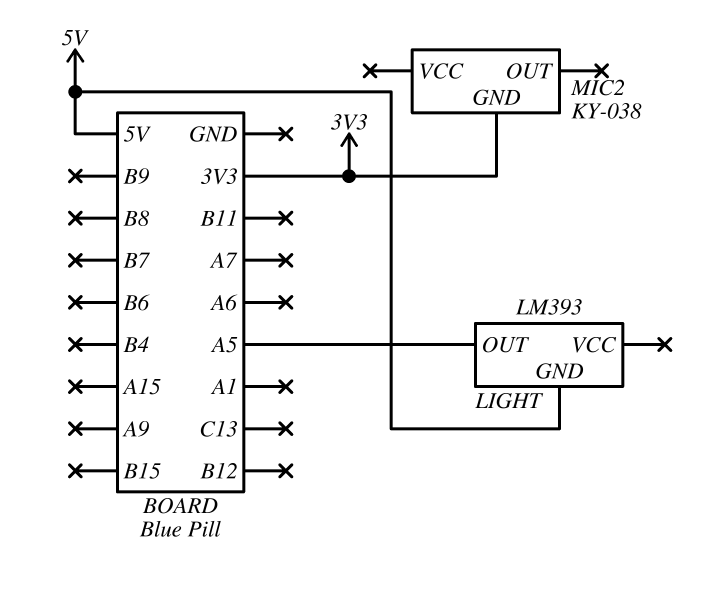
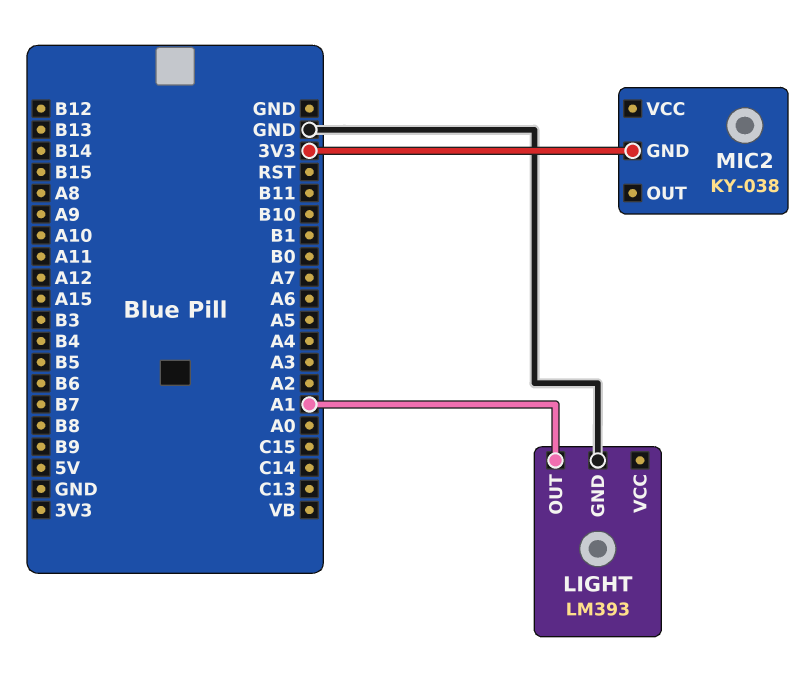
LIGHT pin GND: 5V -> GND
LIGHT pin OUT: A5 -> A1

